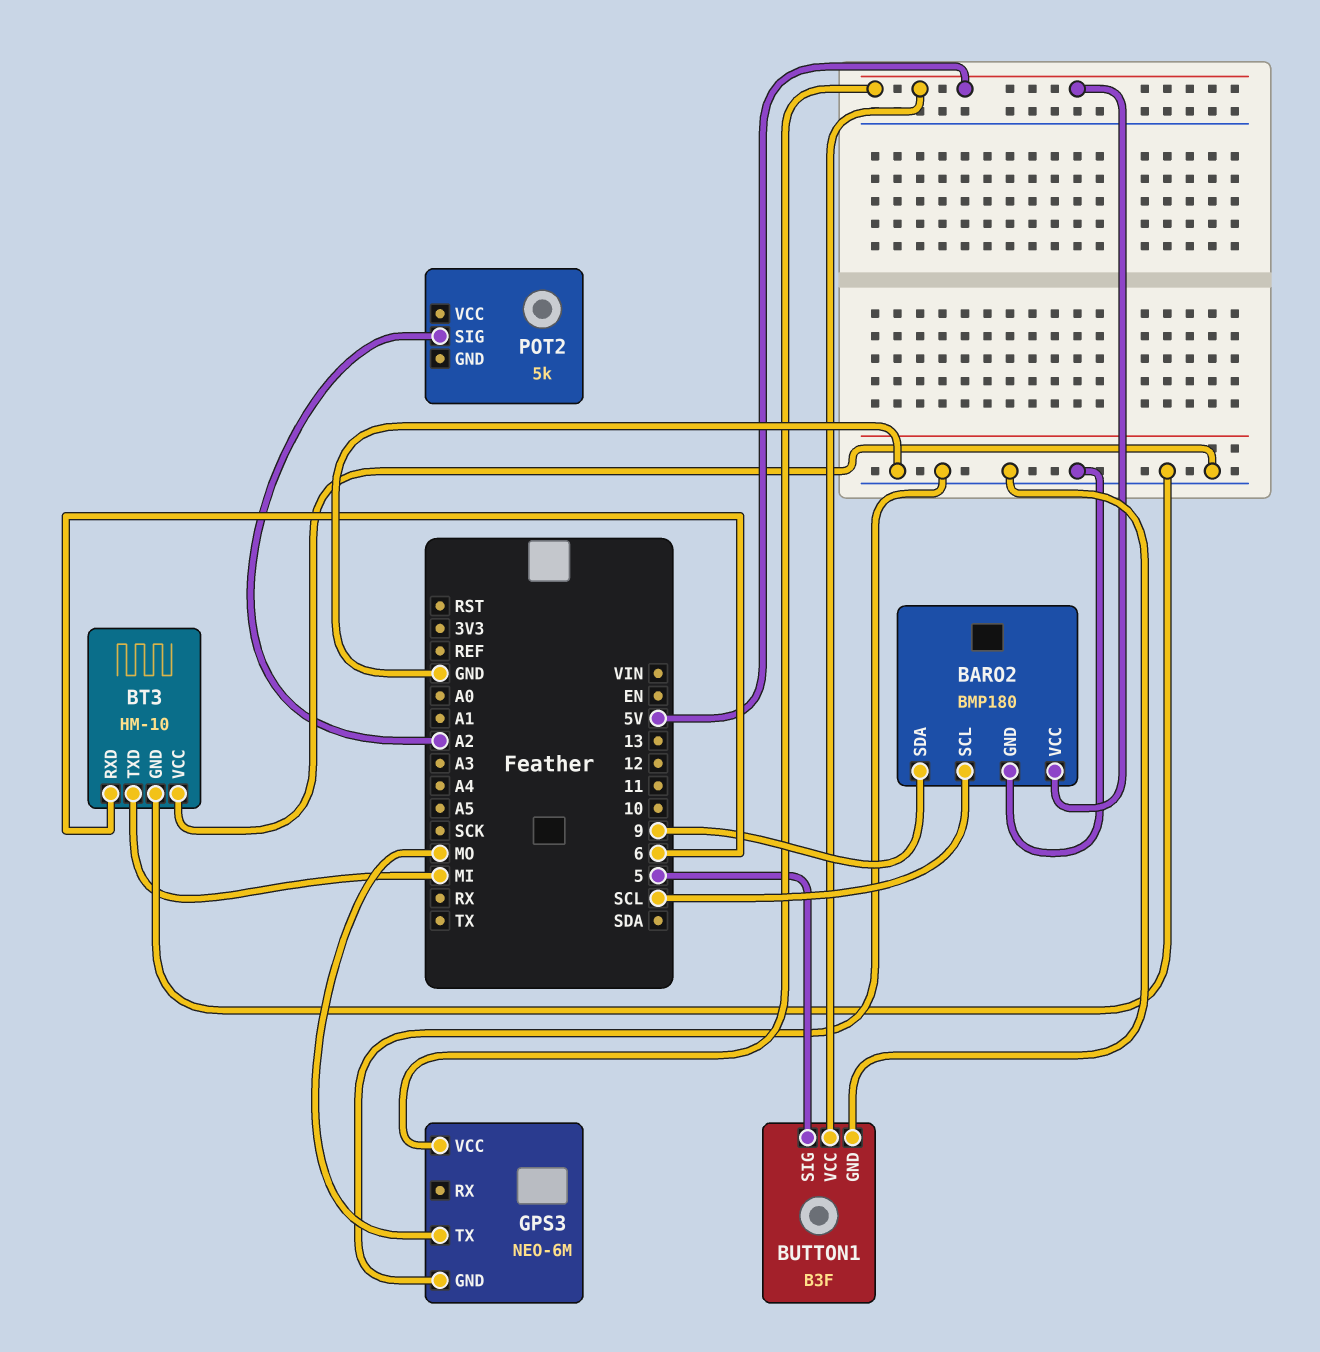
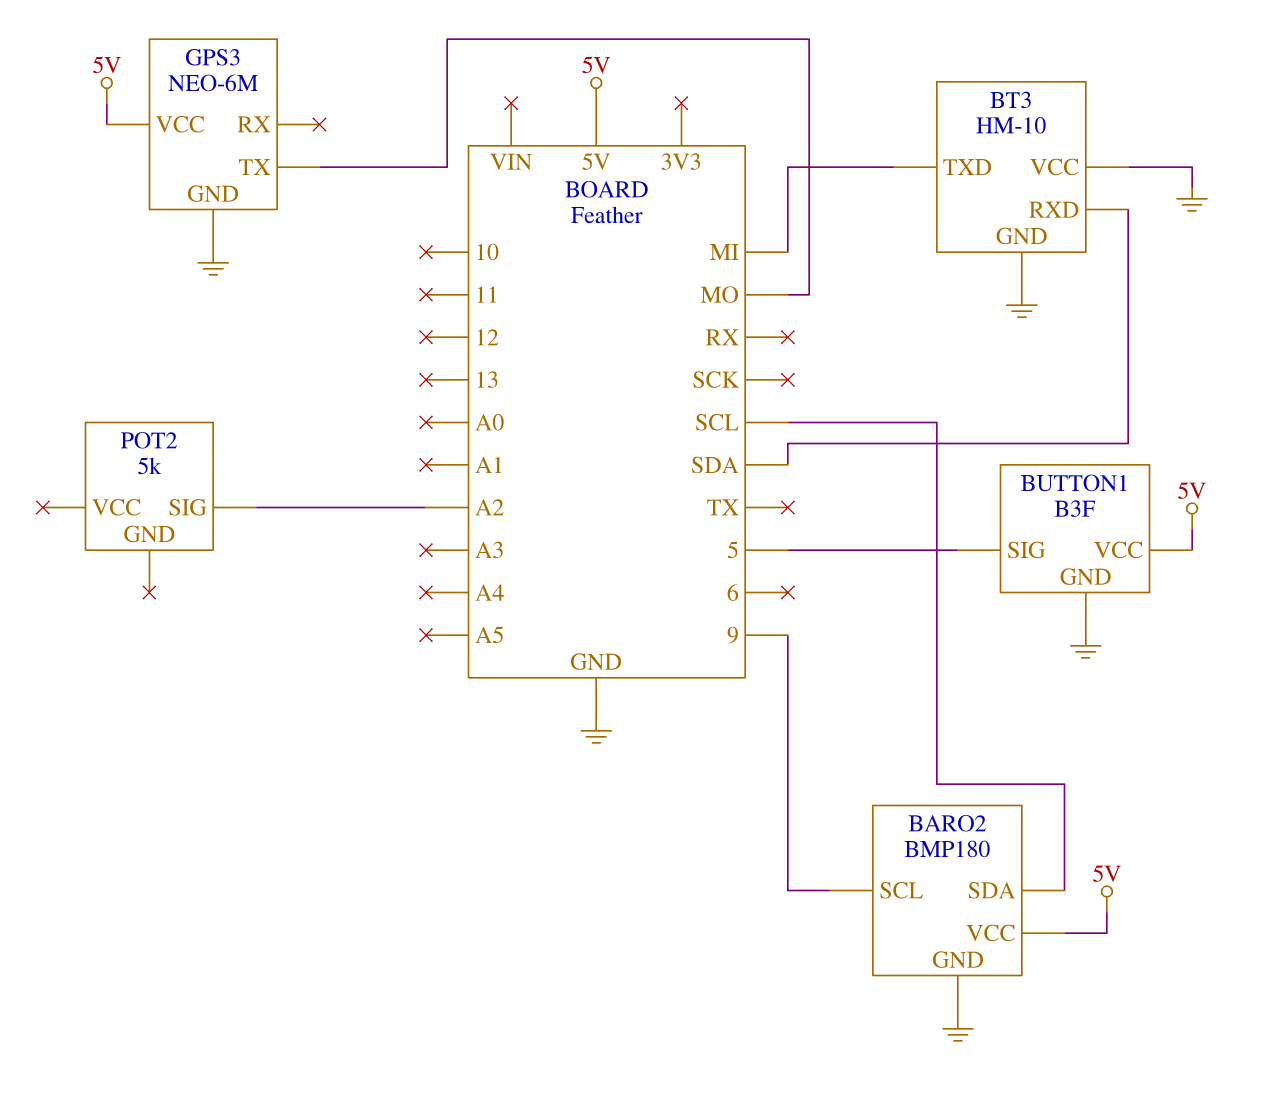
BARO2 pin SCL: SCL -> 9
BARO2 pin SDA: 9 -> SCL
BT3 pin RXD: 6 -> SDA

